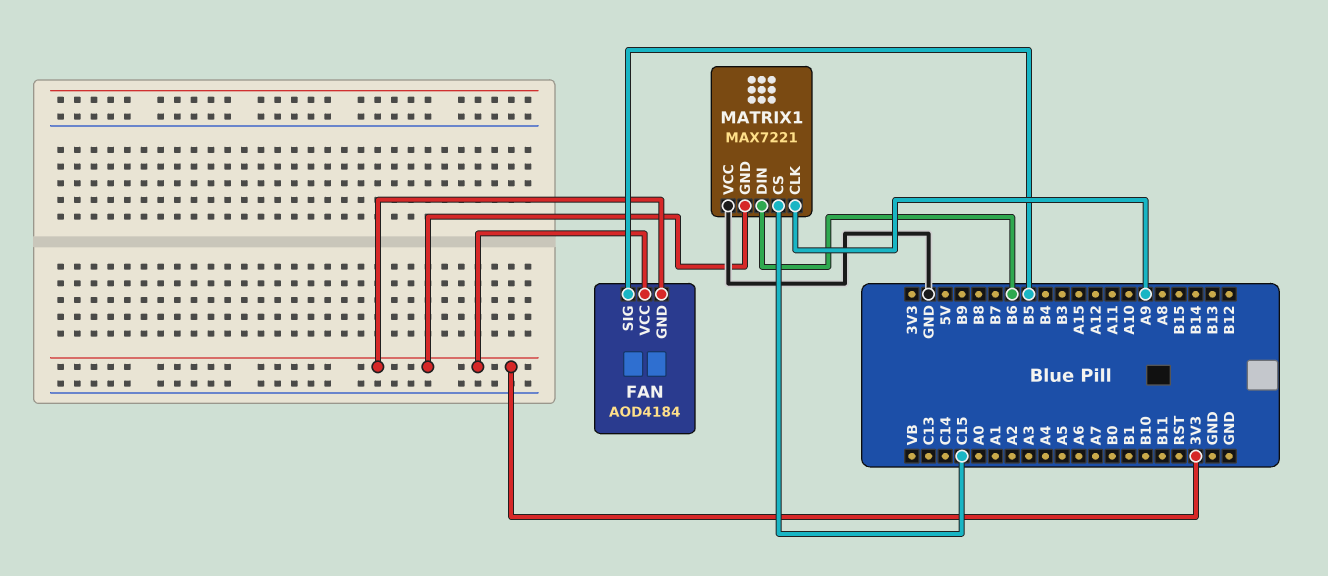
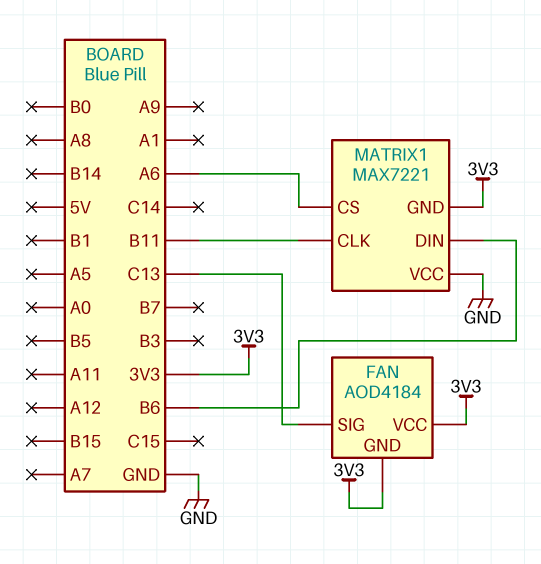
FAN pin SIG: B5 -> C13
MATRIX1 pin CLK: A9 -> B11
MATRIX1 pin CS: C15 -> A6

